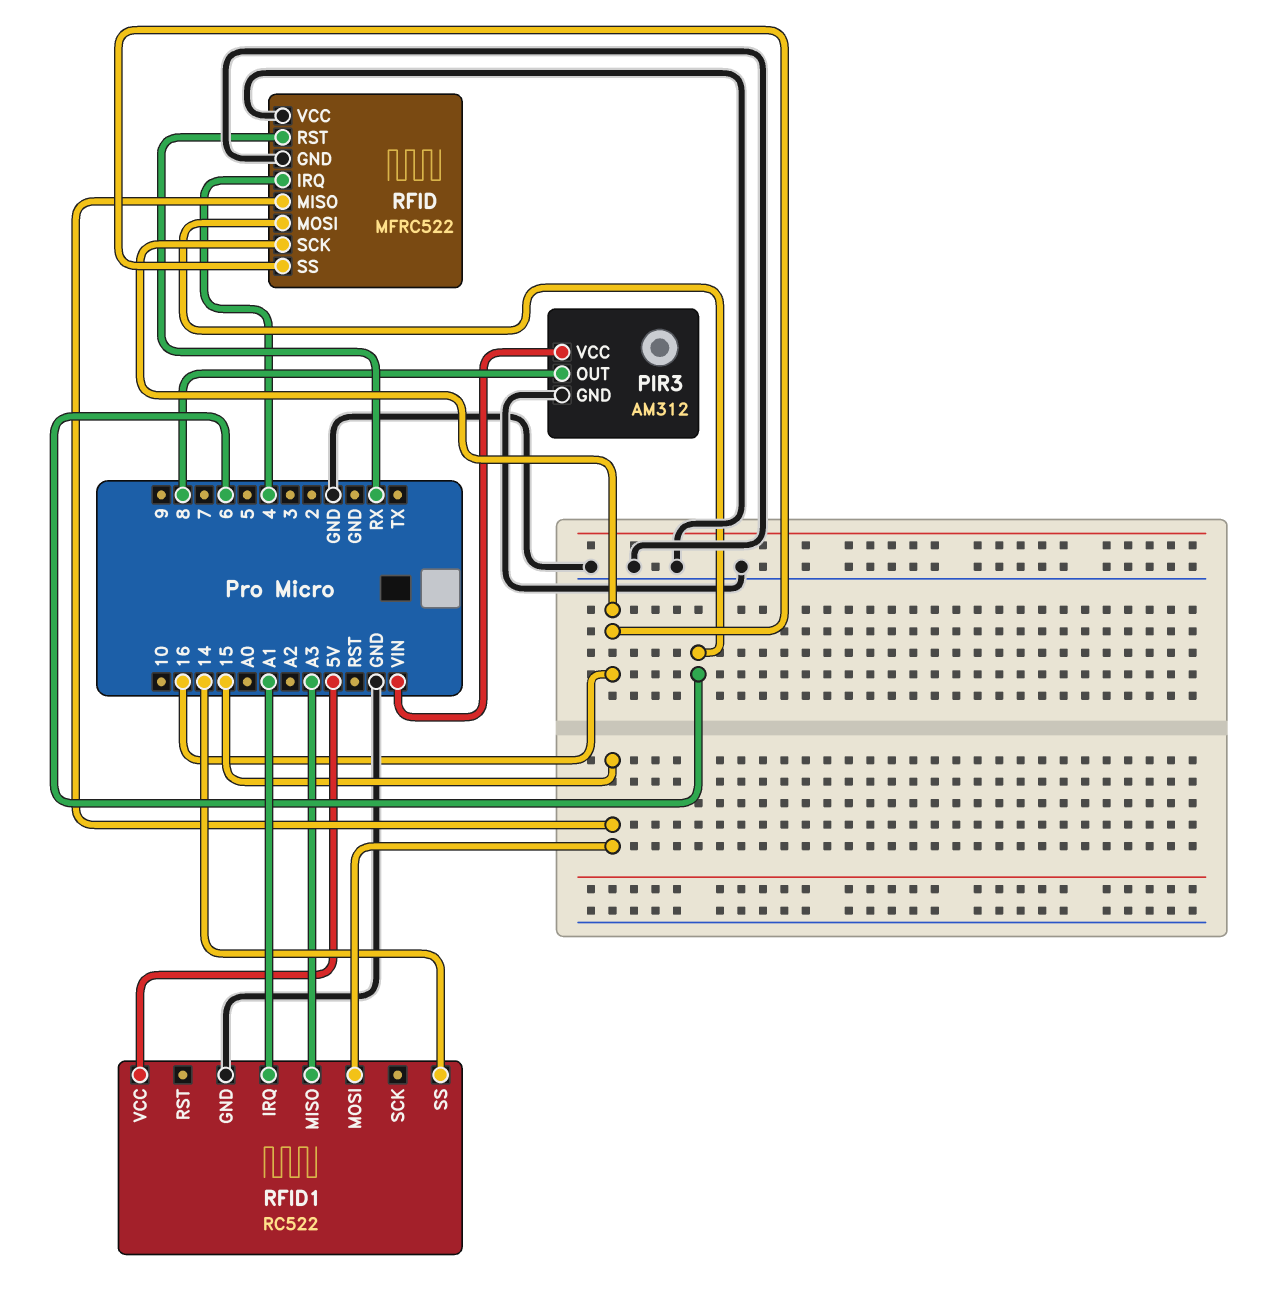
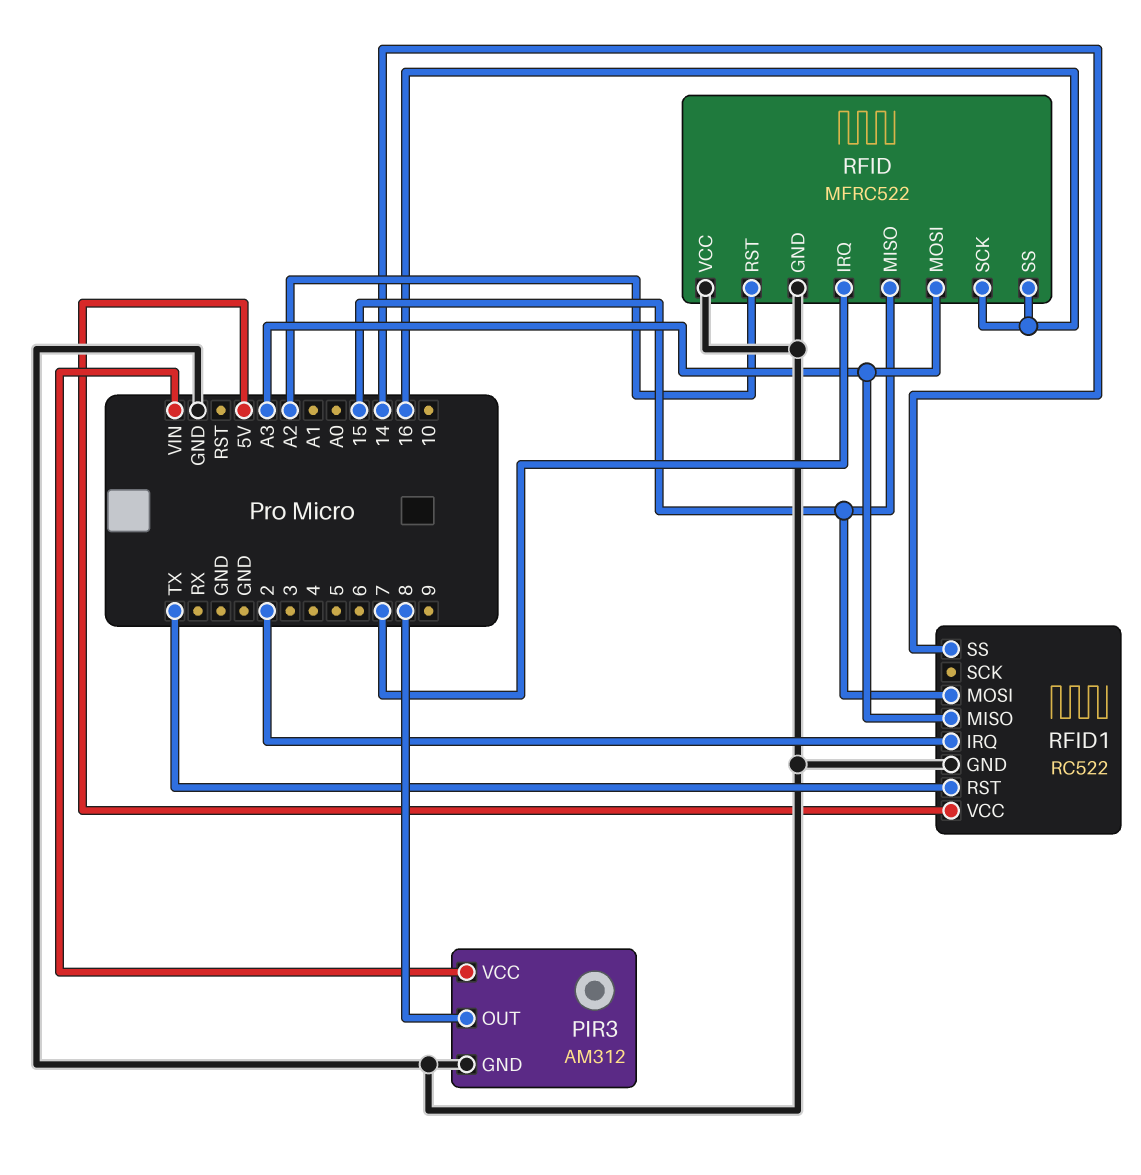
RFID pin IRQ: 4 -> 7
RFID pin MOSI: 6 -> A3
RFID pin RST: RX -> A2
RFID1 pin IRQ: A1 -> 2
RFID1 pin RST: none -> TX

